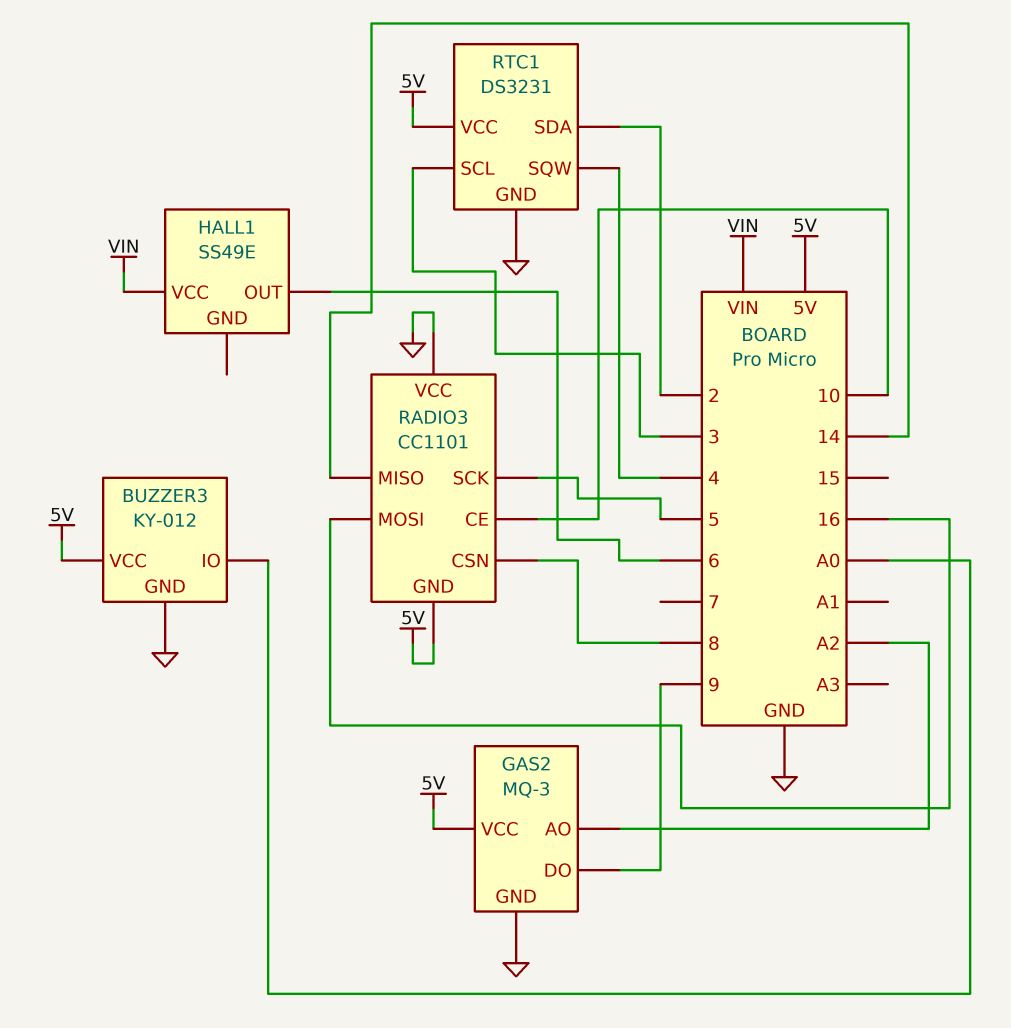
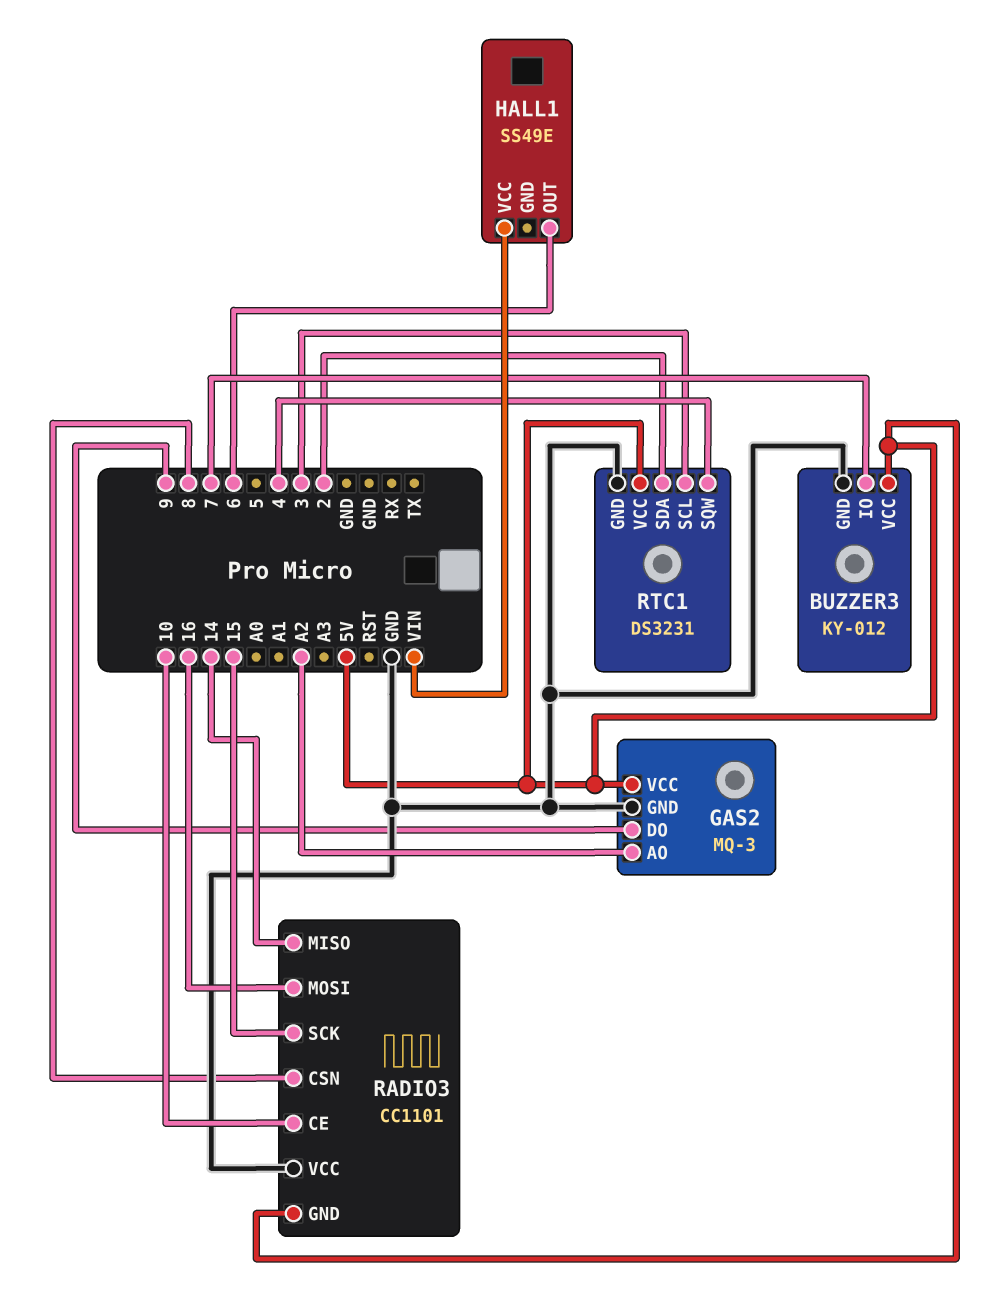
BUZZER3 pin IO: A0 -> 7
RADIO3 pin SCK: 5 -> 15

